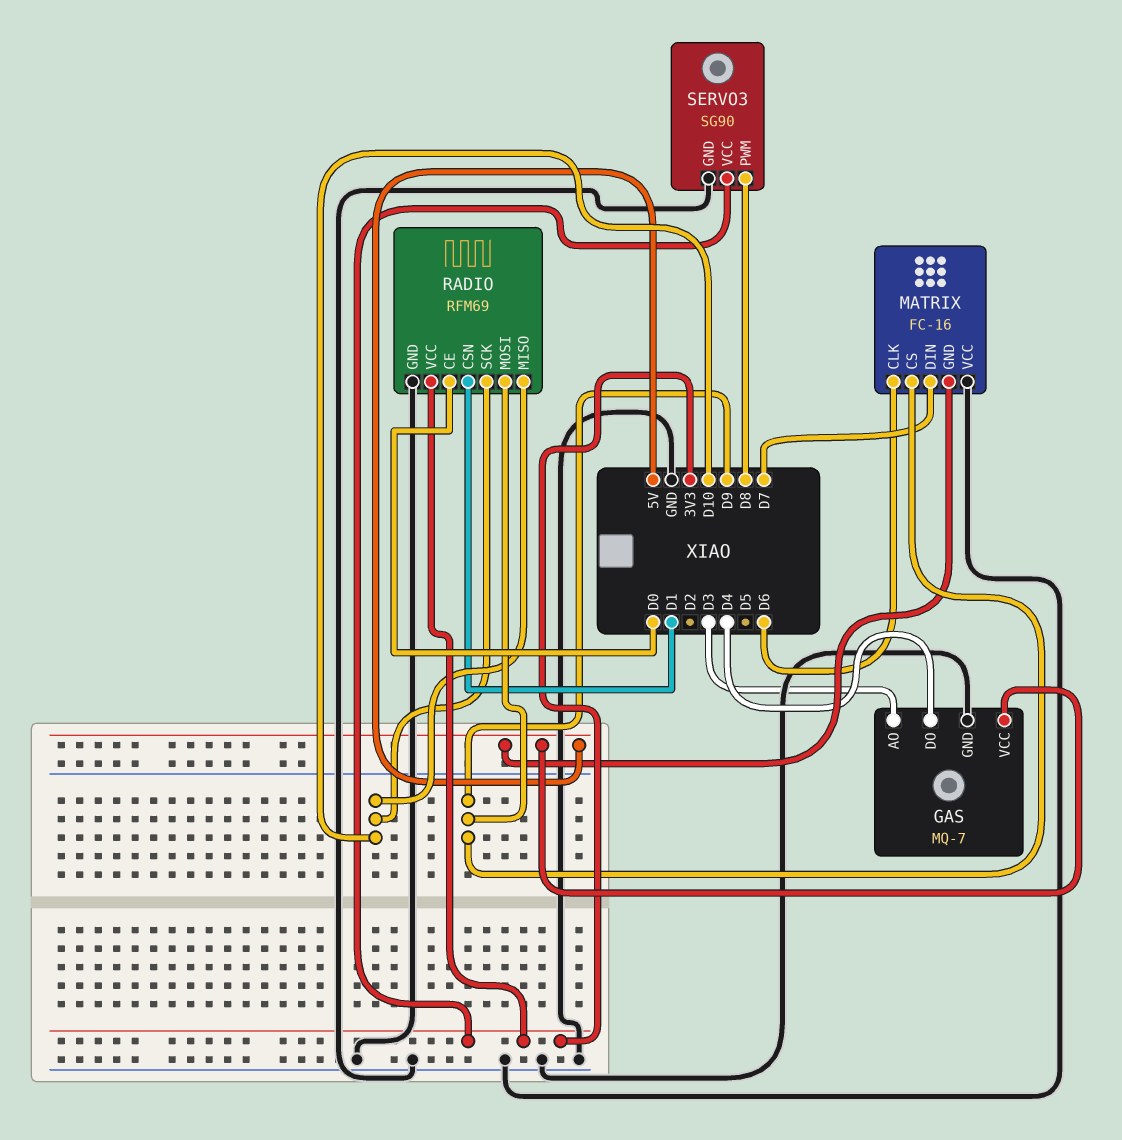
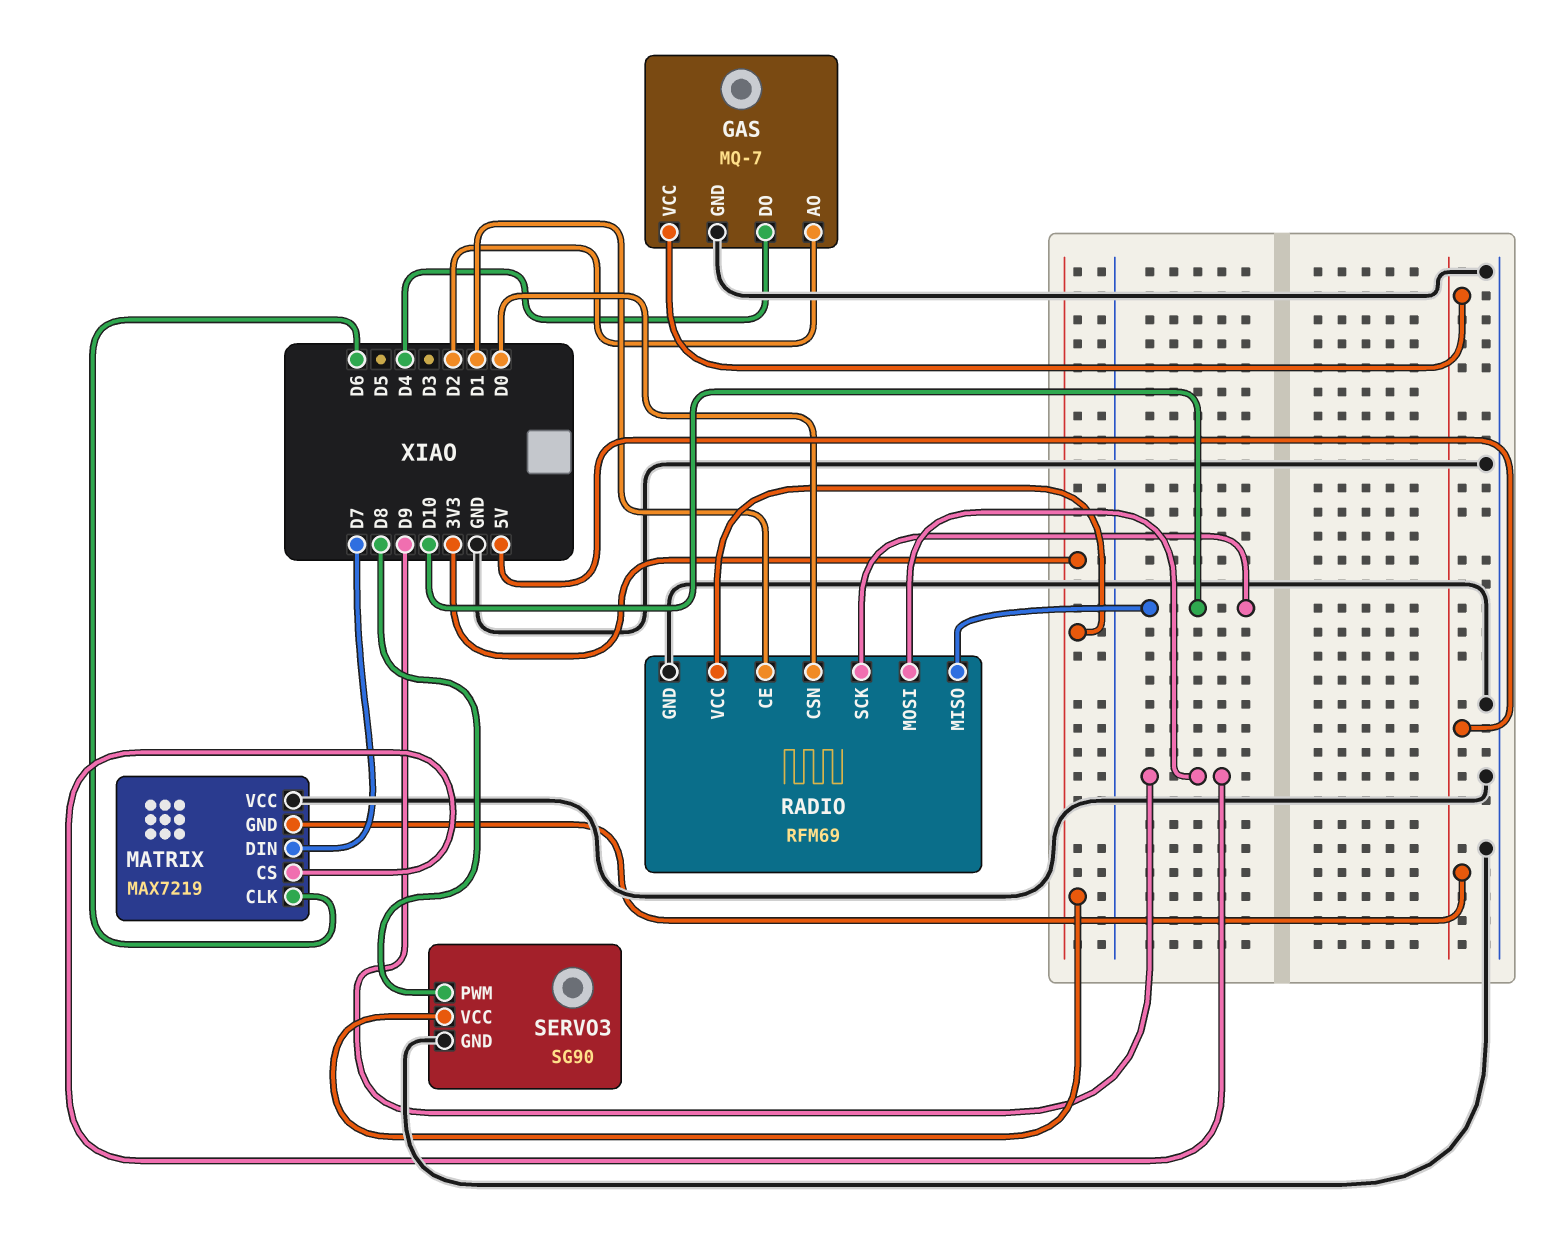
GAS pin AO: D3 -> D2
MATRIX: FC-16 -> MAX7219
RADIO pin CE: D0 -> D1
RADIO pin CSN: D1 -> D0

